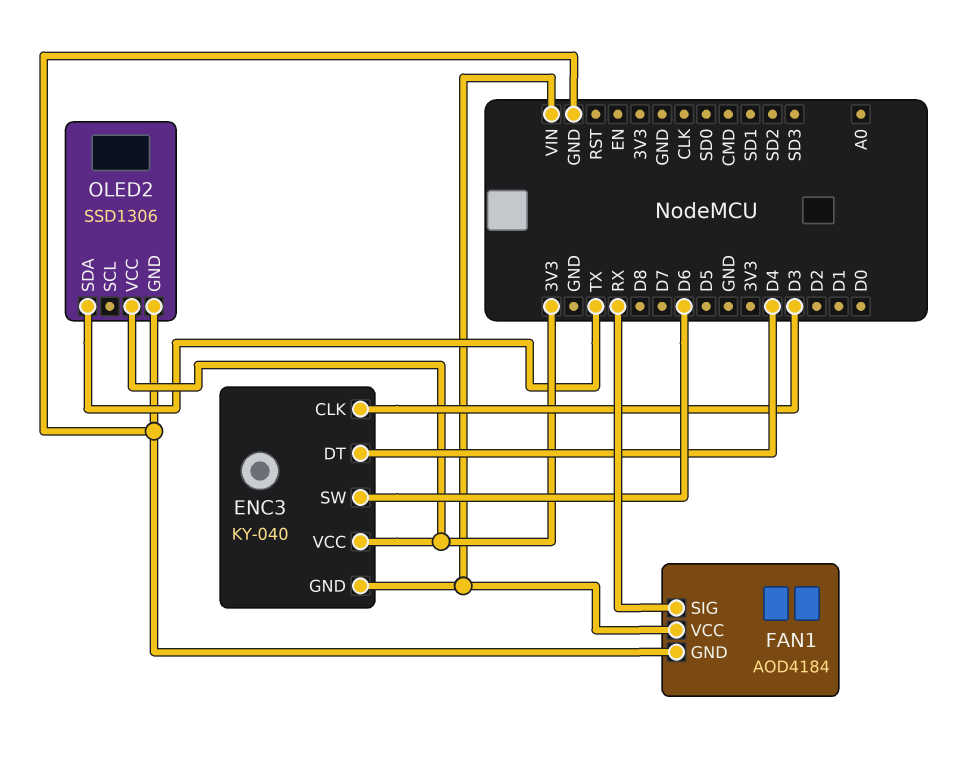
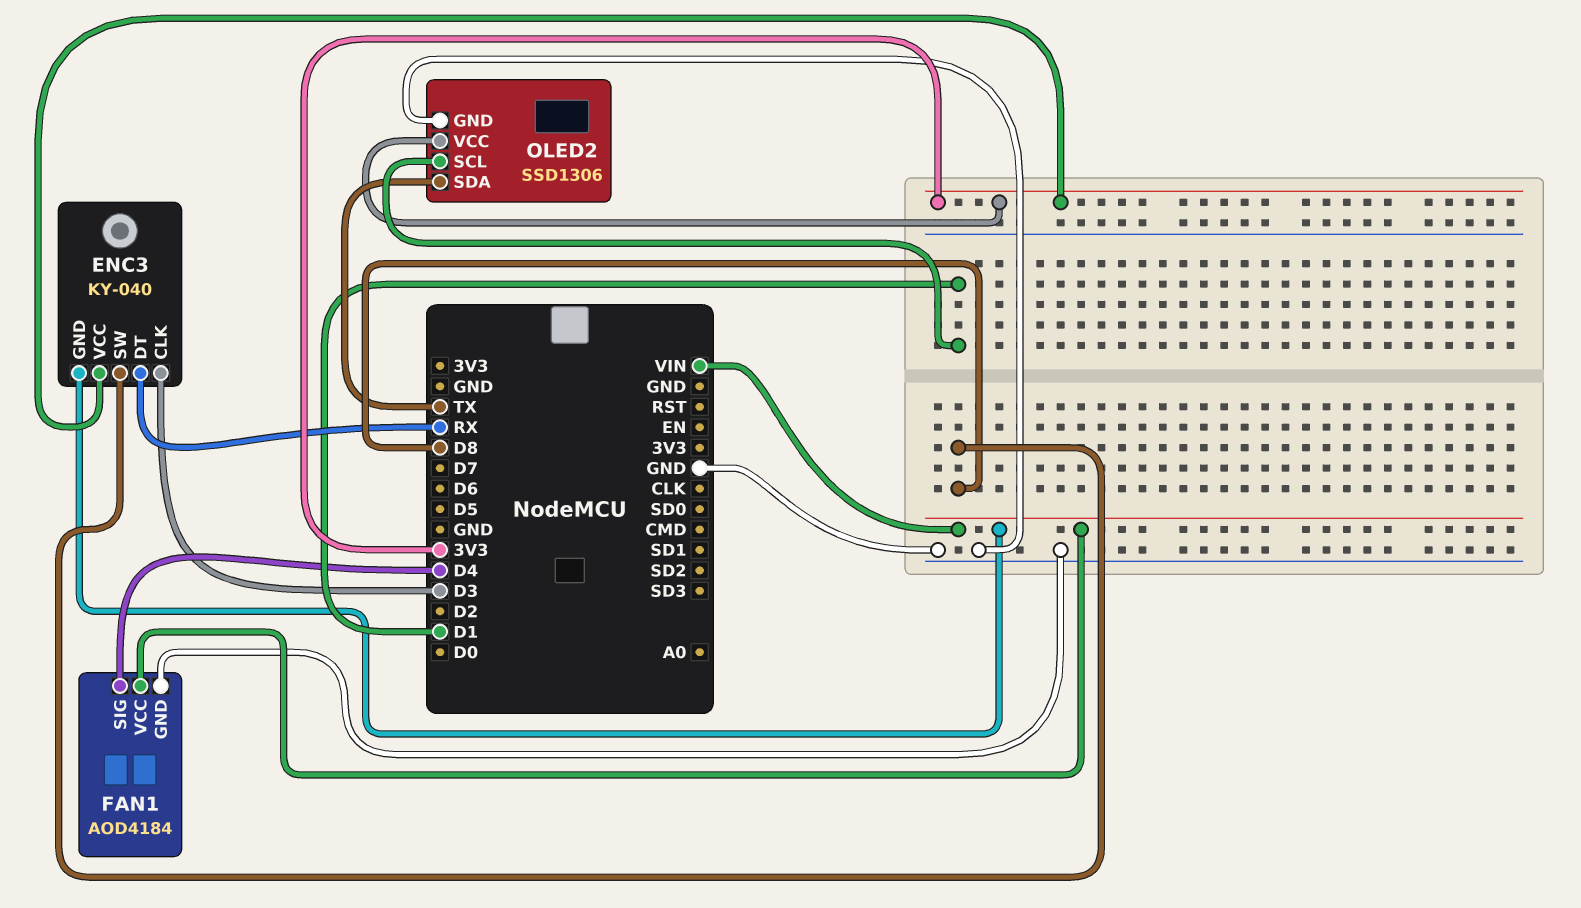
ENC3 pin DT: D4 -> RX
ENC3 pin SW: D6 -> D8
FAN1 pin SIG: RX -> D4
OLED2 pin SCL: none -> D1

